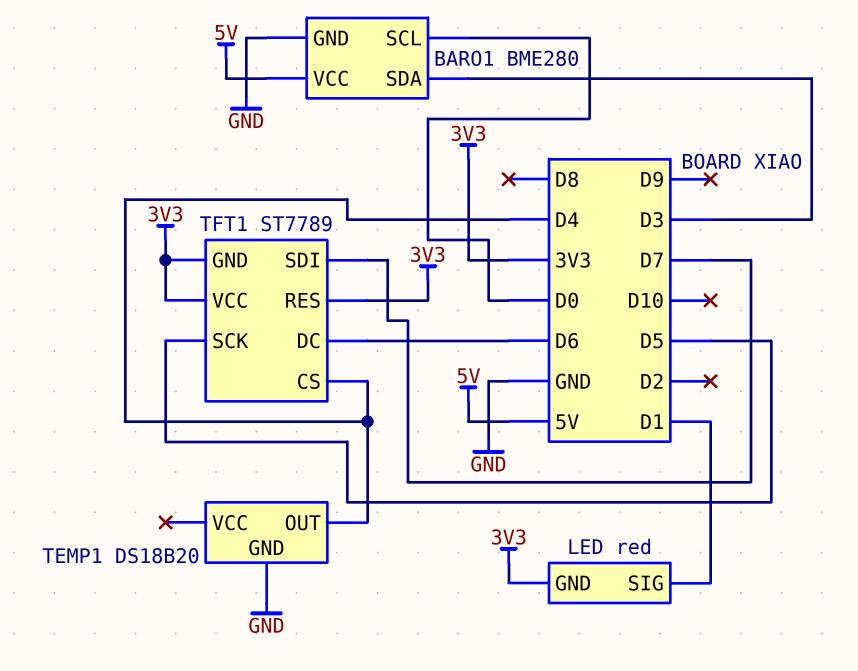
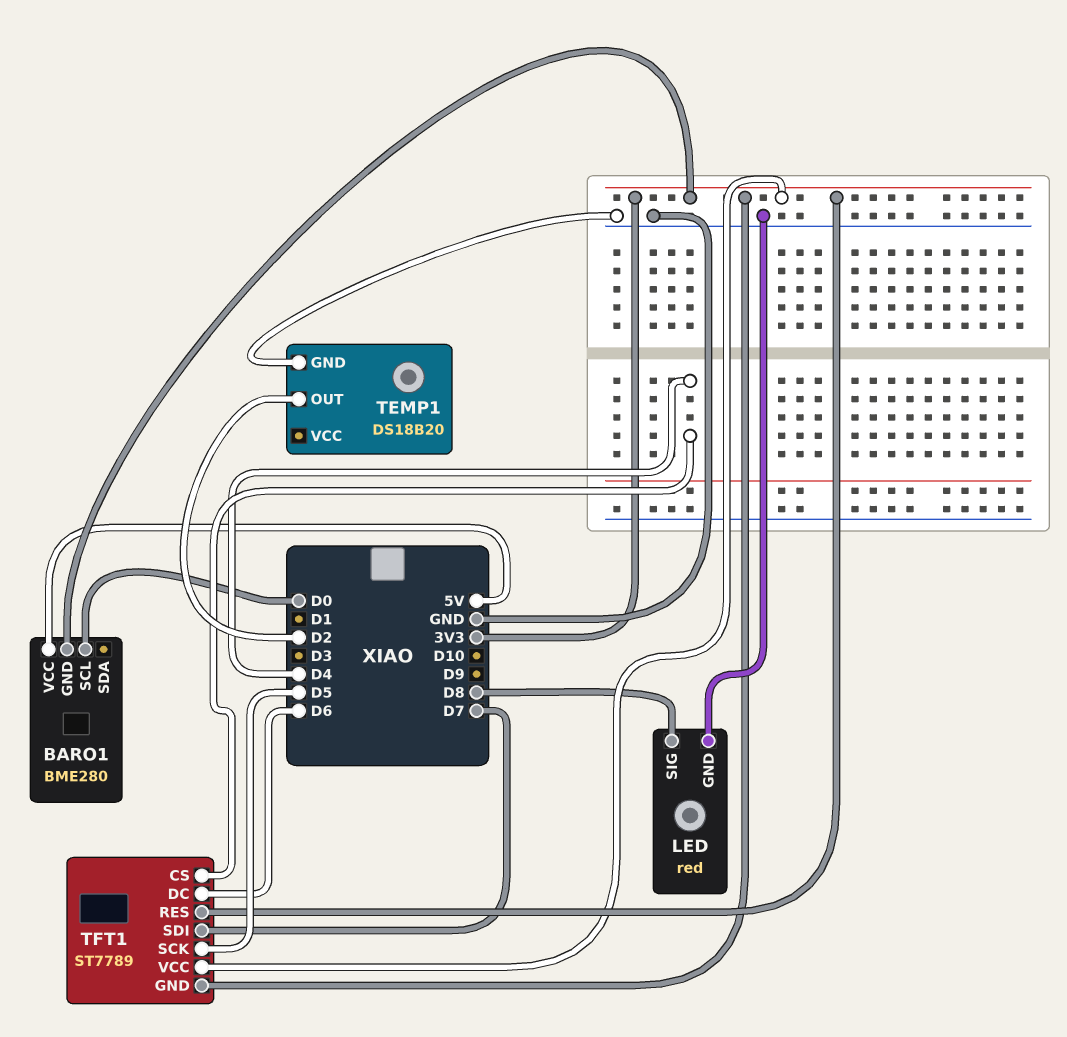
BARO1 pin GND: GND -> 3V3
BARO1 pin SDA: D3 -> none
LED pin GND: 3V3 -> GND
LED pin SIG: D1 -> D8
TEMP1 pin OUT: D4 -> D2

